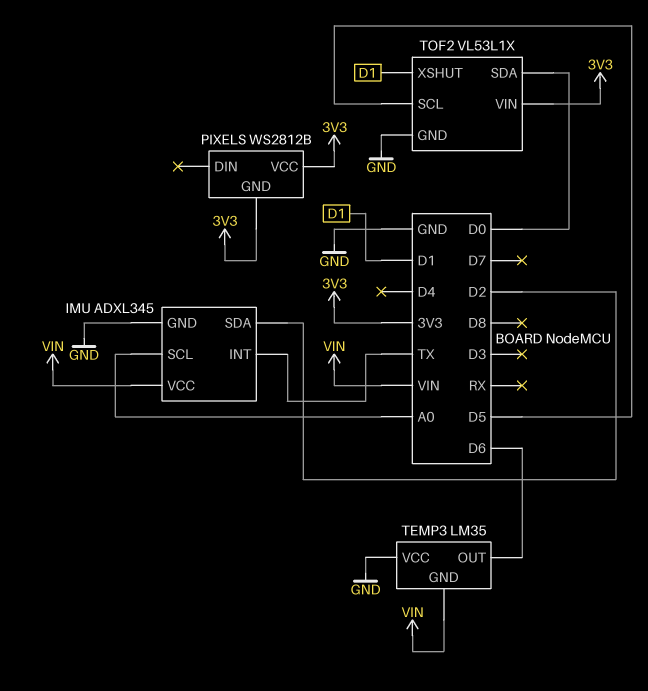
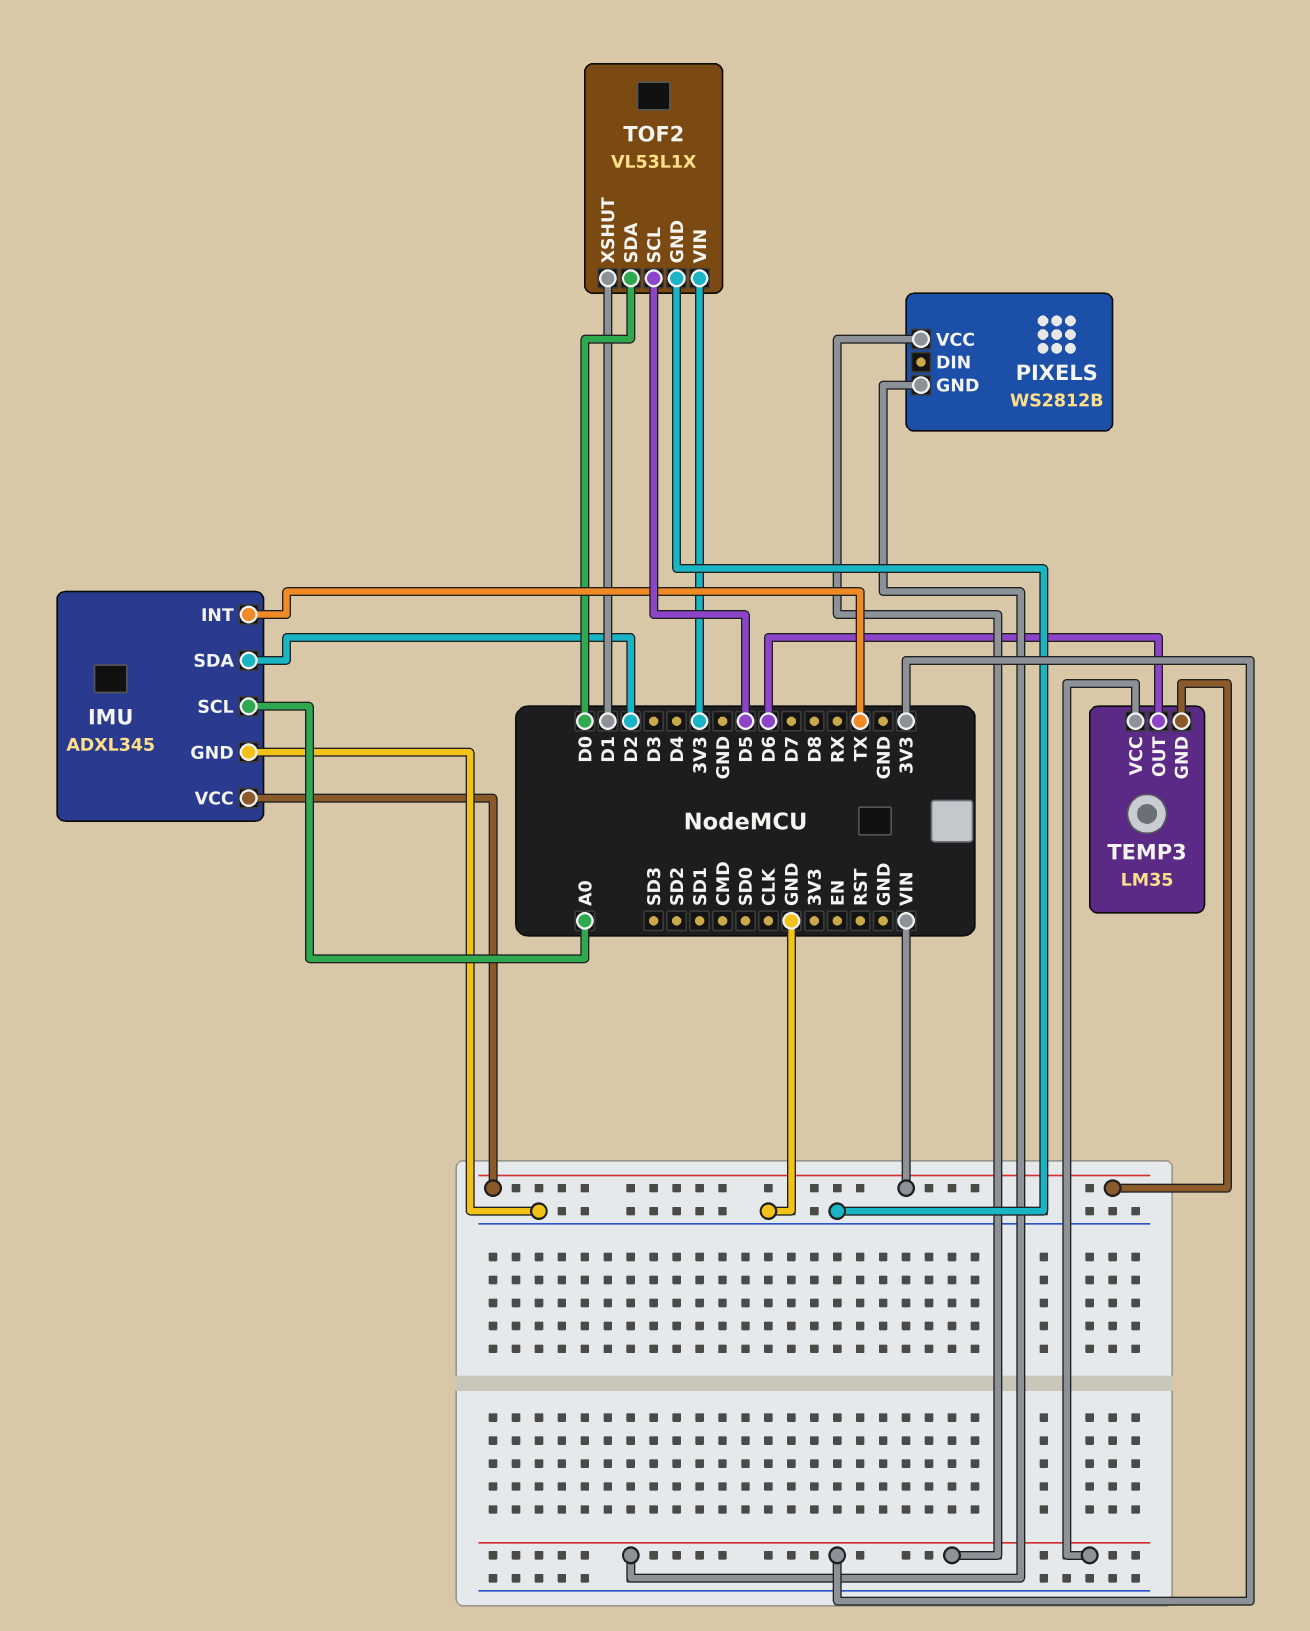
TEMP3 pin VCC: GND -> 3V3

